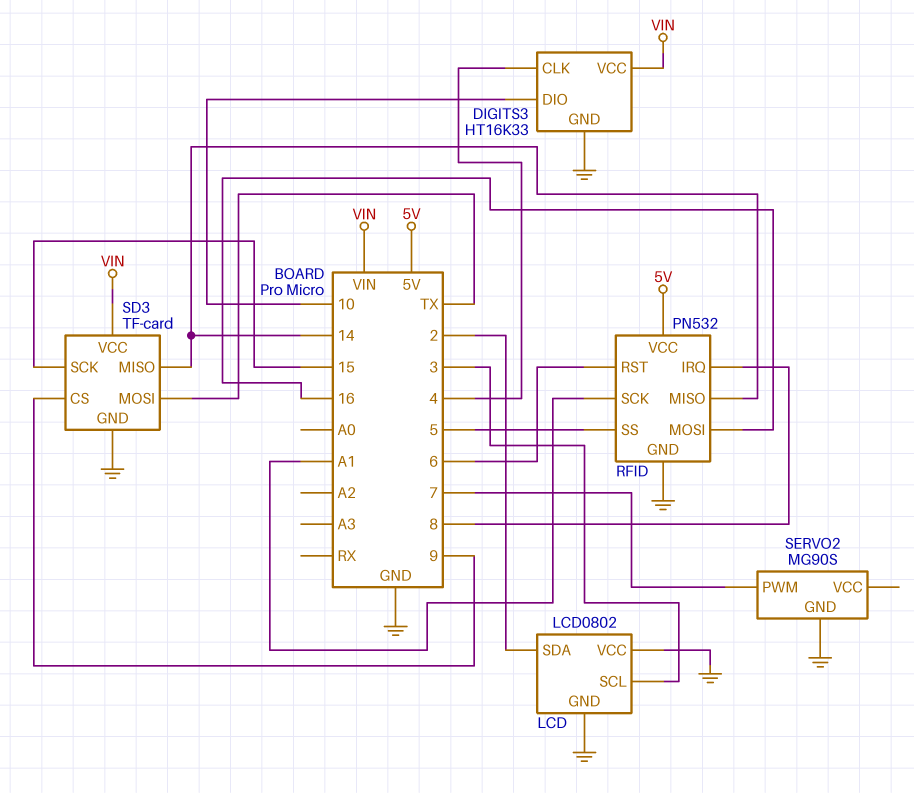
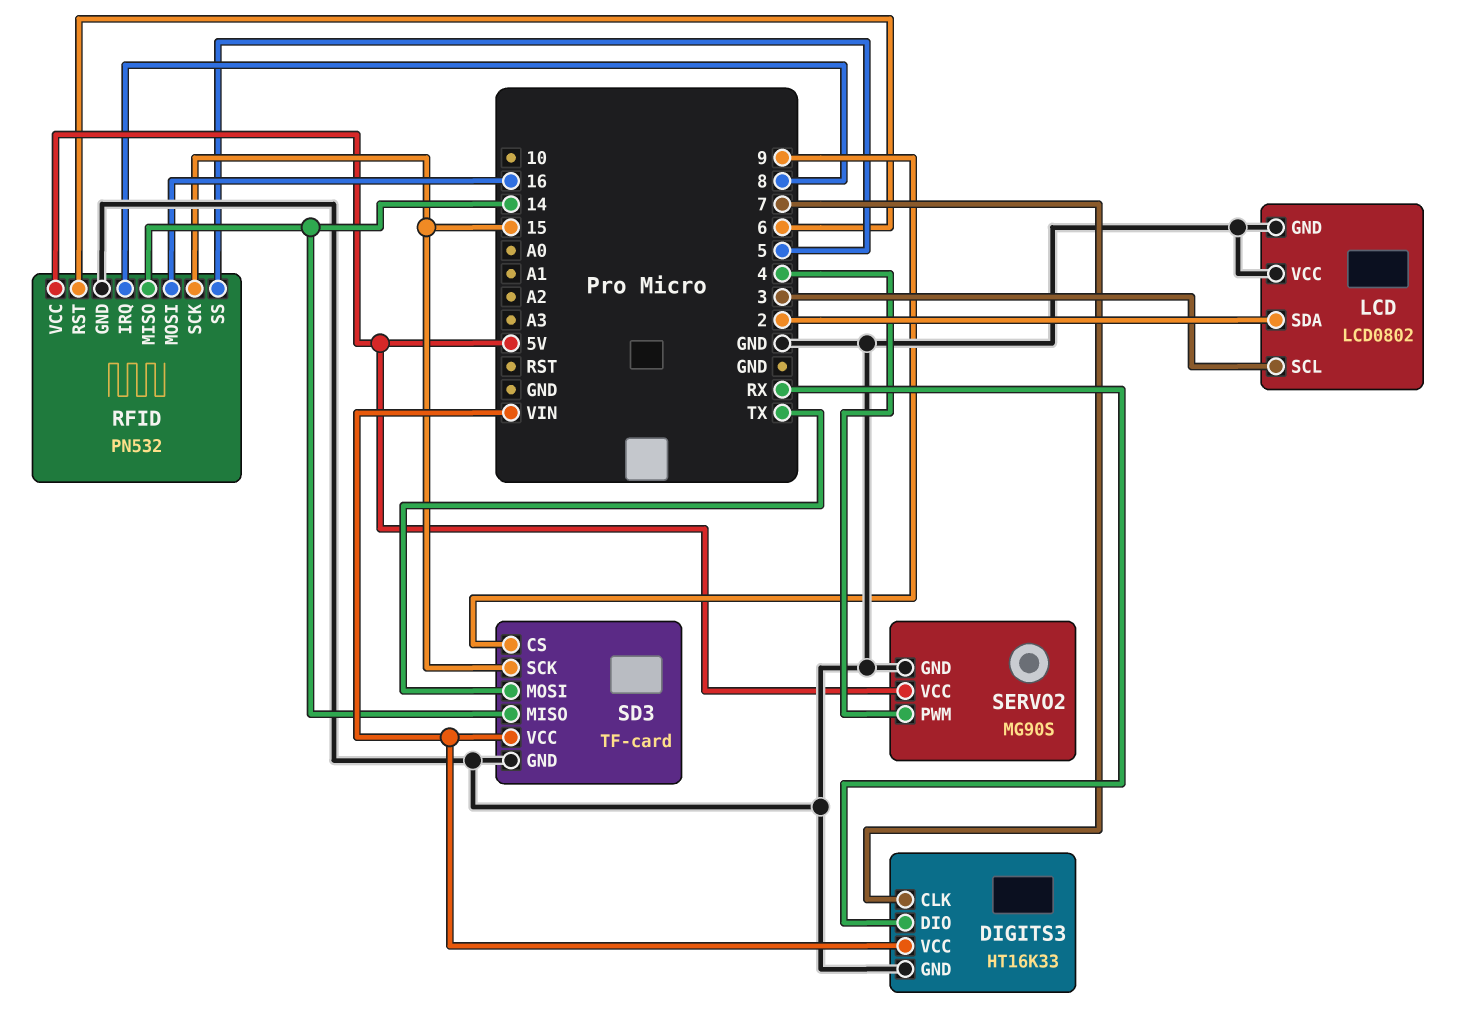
DIGITS3 pin CLK: 4 -> 7
DIGITS3 pin DIO: 10 -> RX
RFID pin SCK: A1 -> 15
SERVO2 pin PWM: 7 -> 4
SERVO2 pin VCC: none -> 5V

